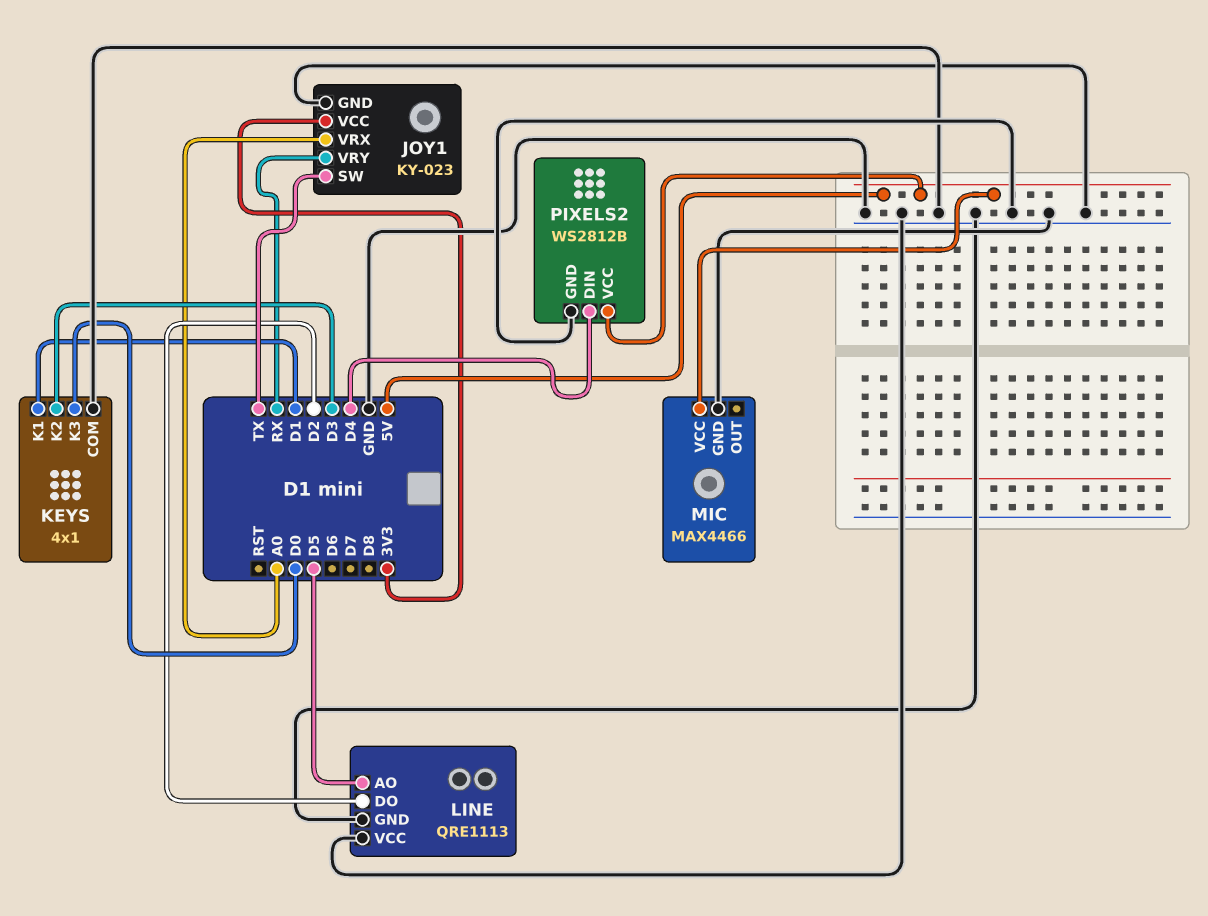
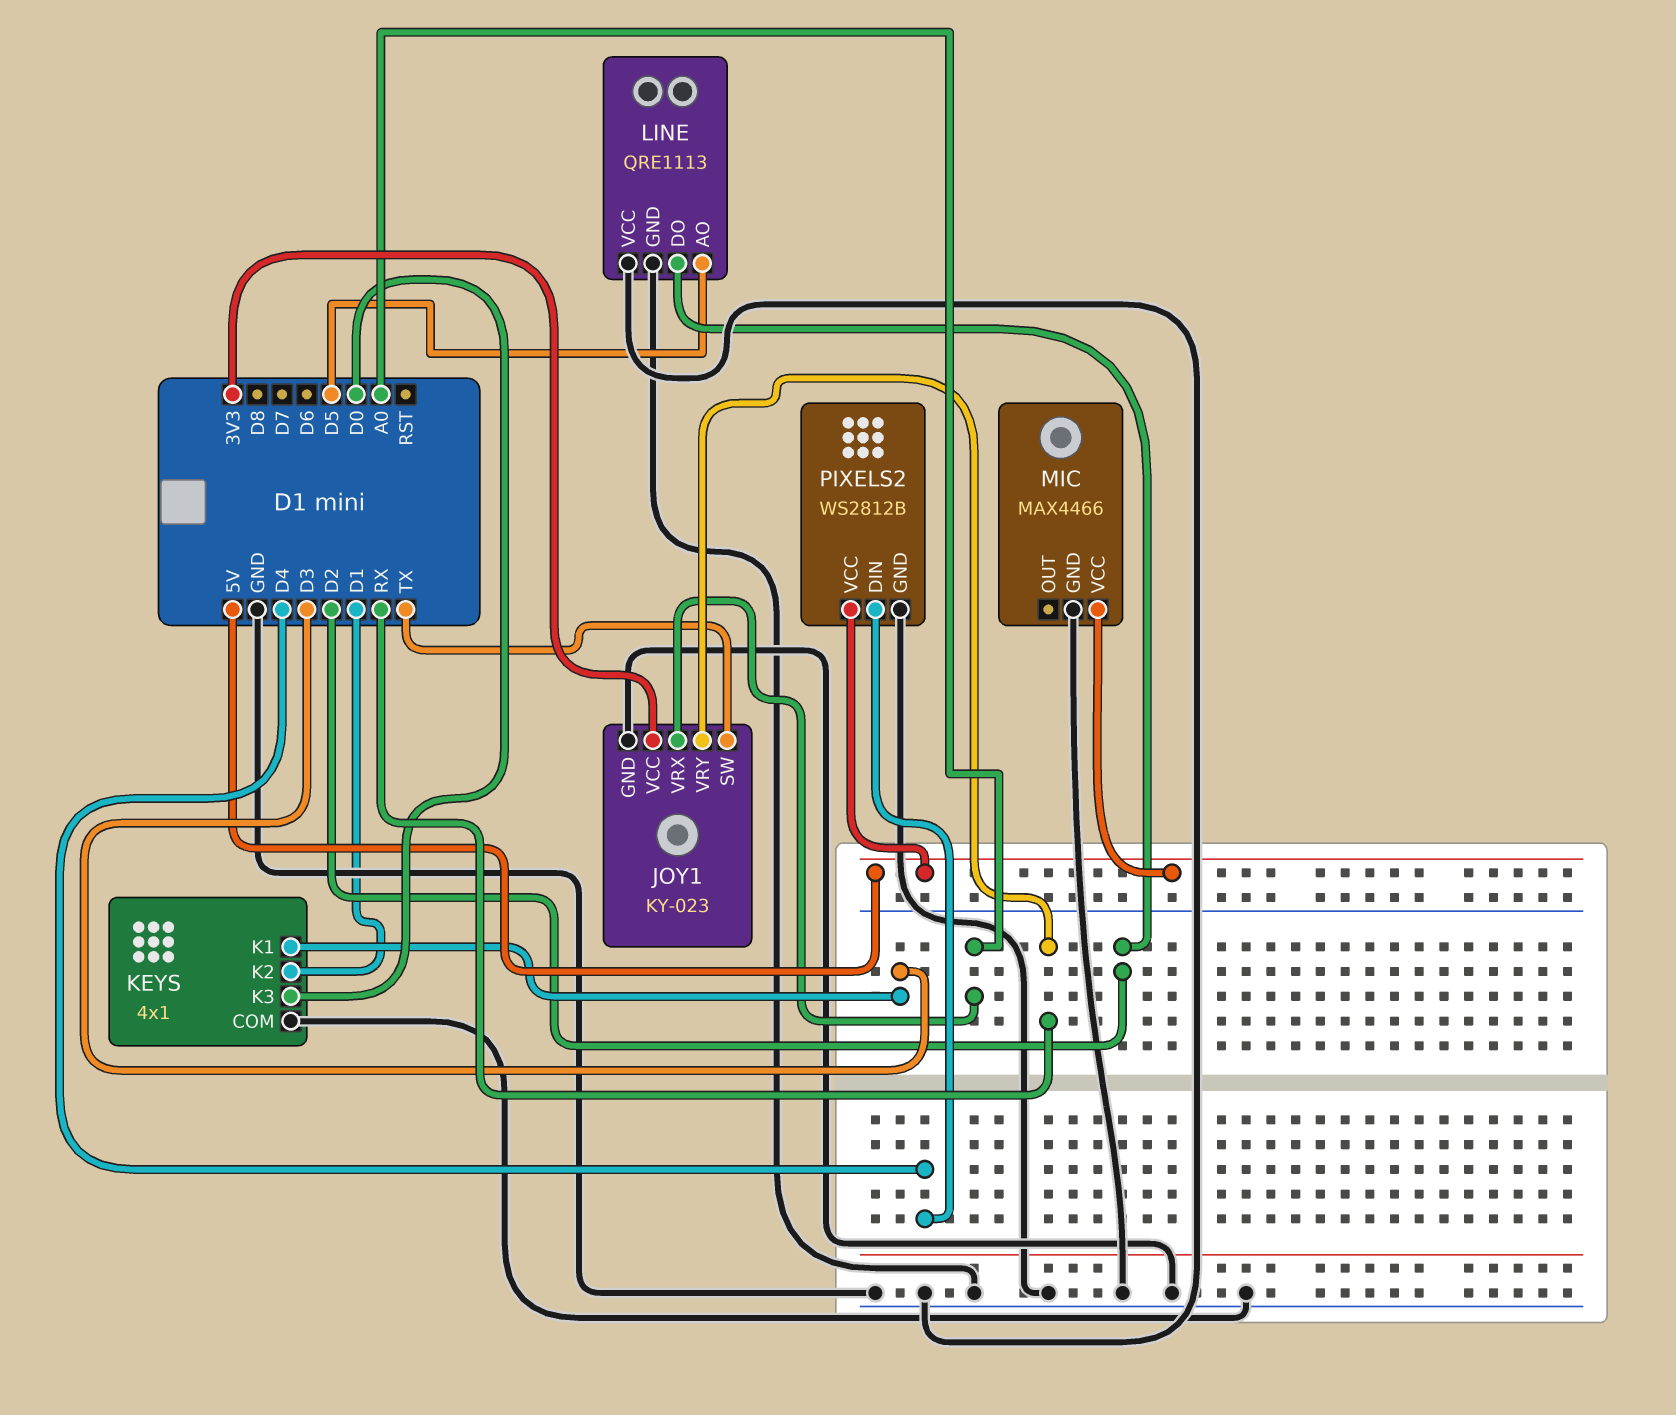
KEYS pin K1: D1 -> D3
KEYS pin K2: D3 -> D1

